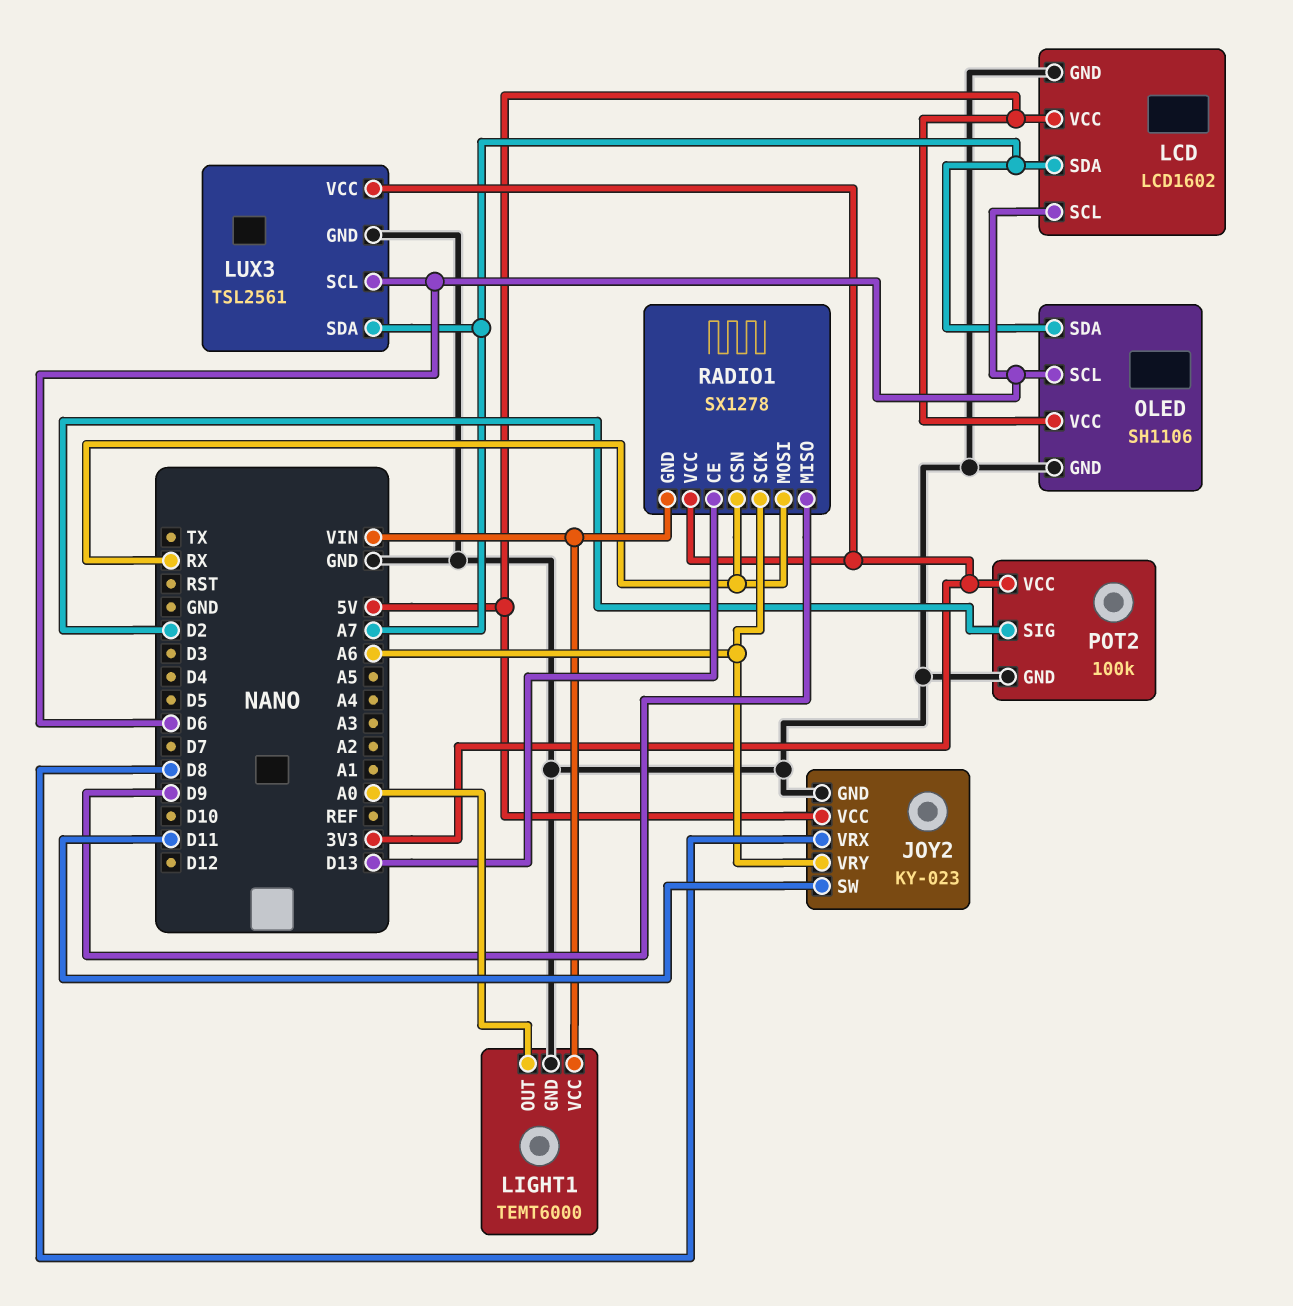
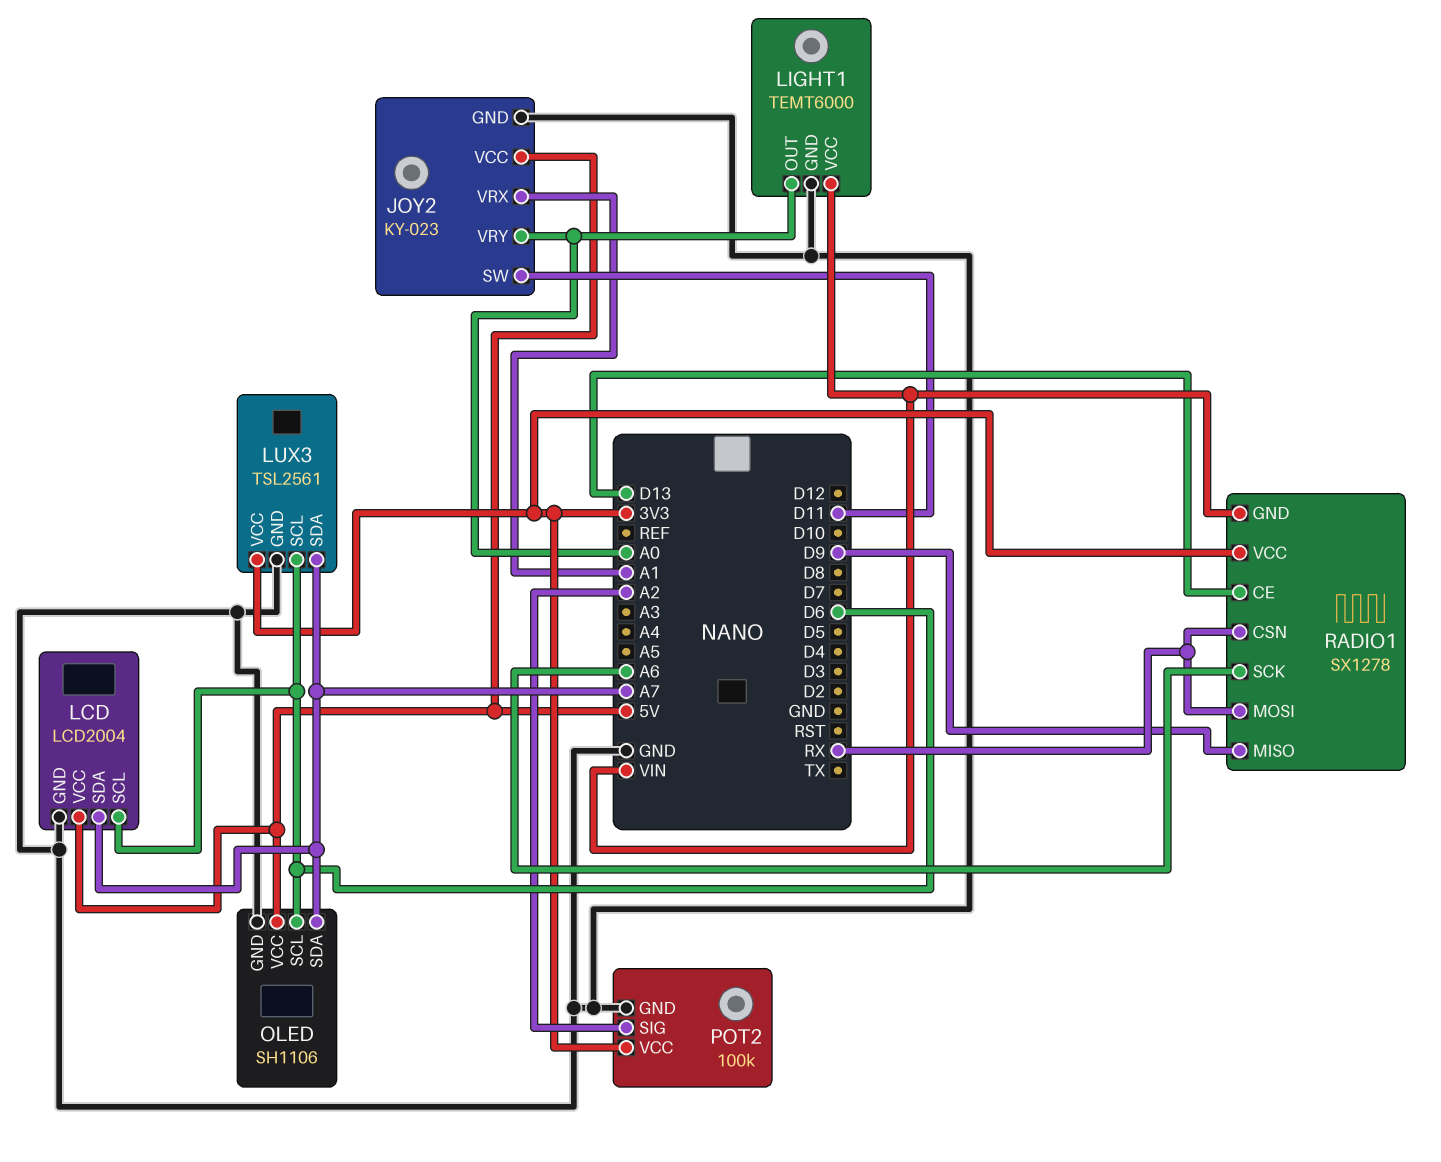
JOY2 pin VRX: D8 -> A1
JOY2 pin VRY: A6 -> A0
LCD: LCD1602 -> LCD2004
POT2 pin SIG: D2 -> A2

